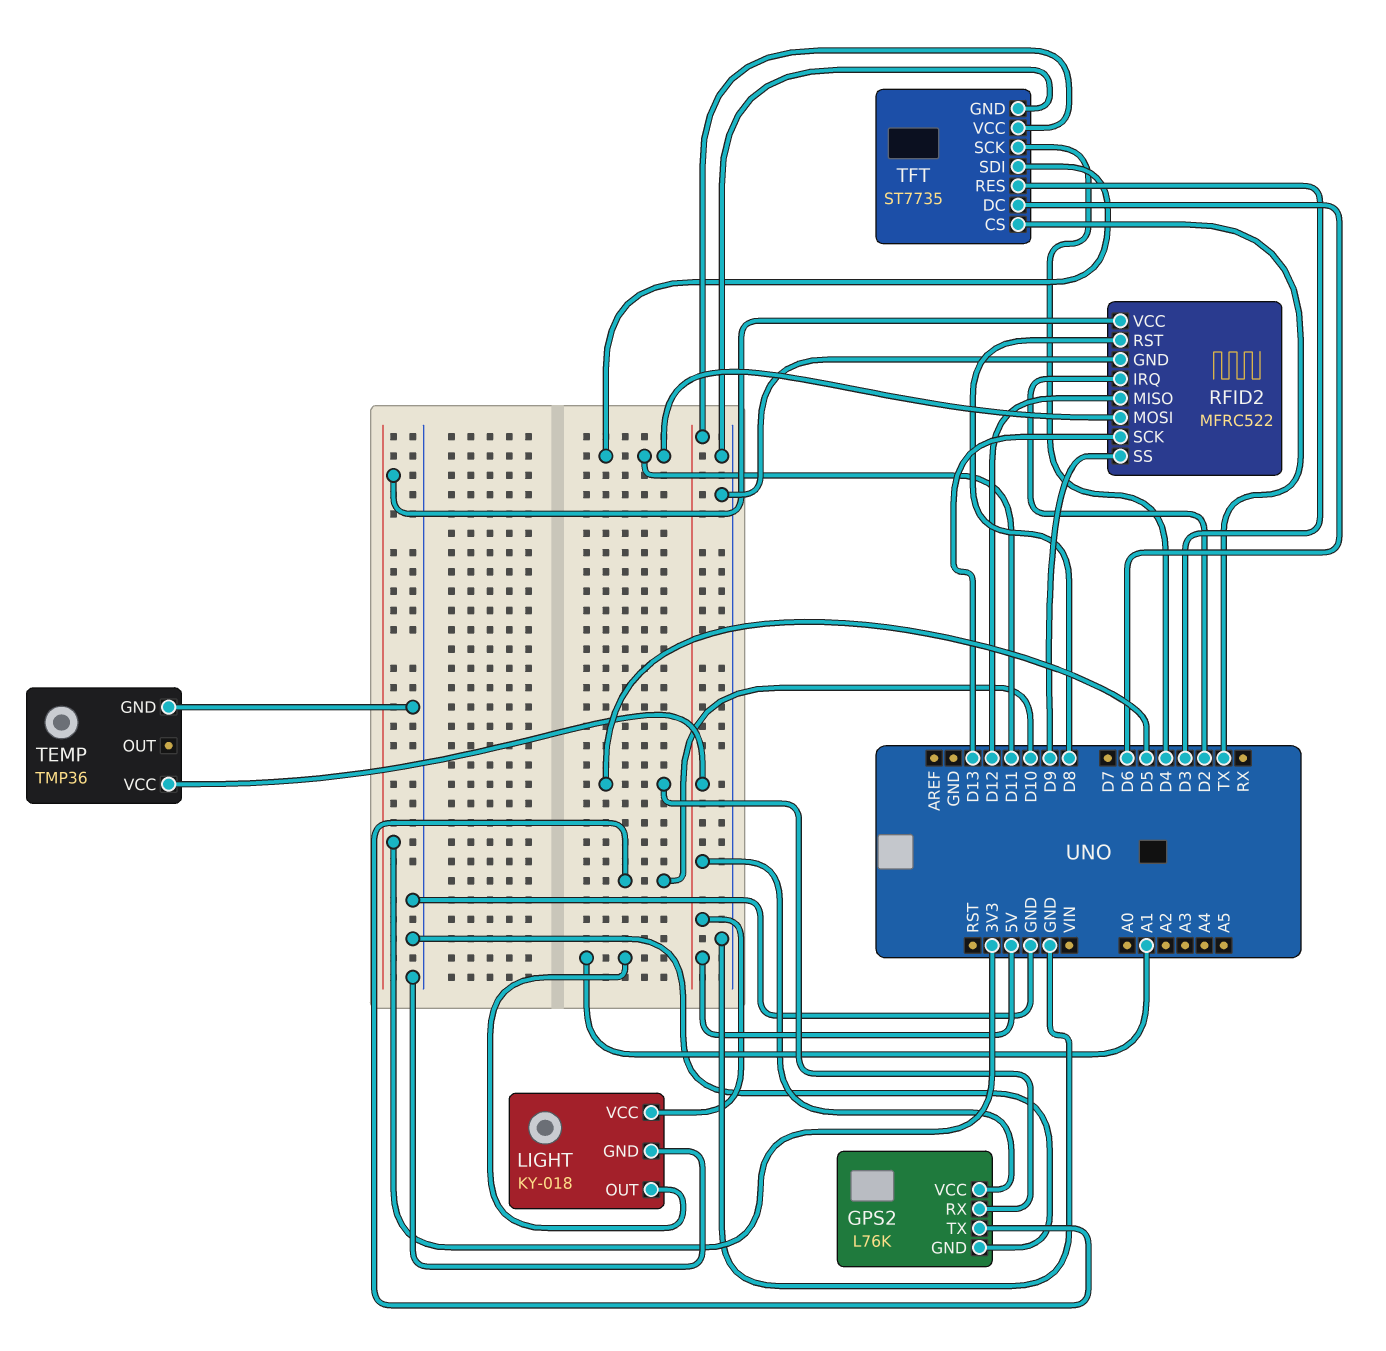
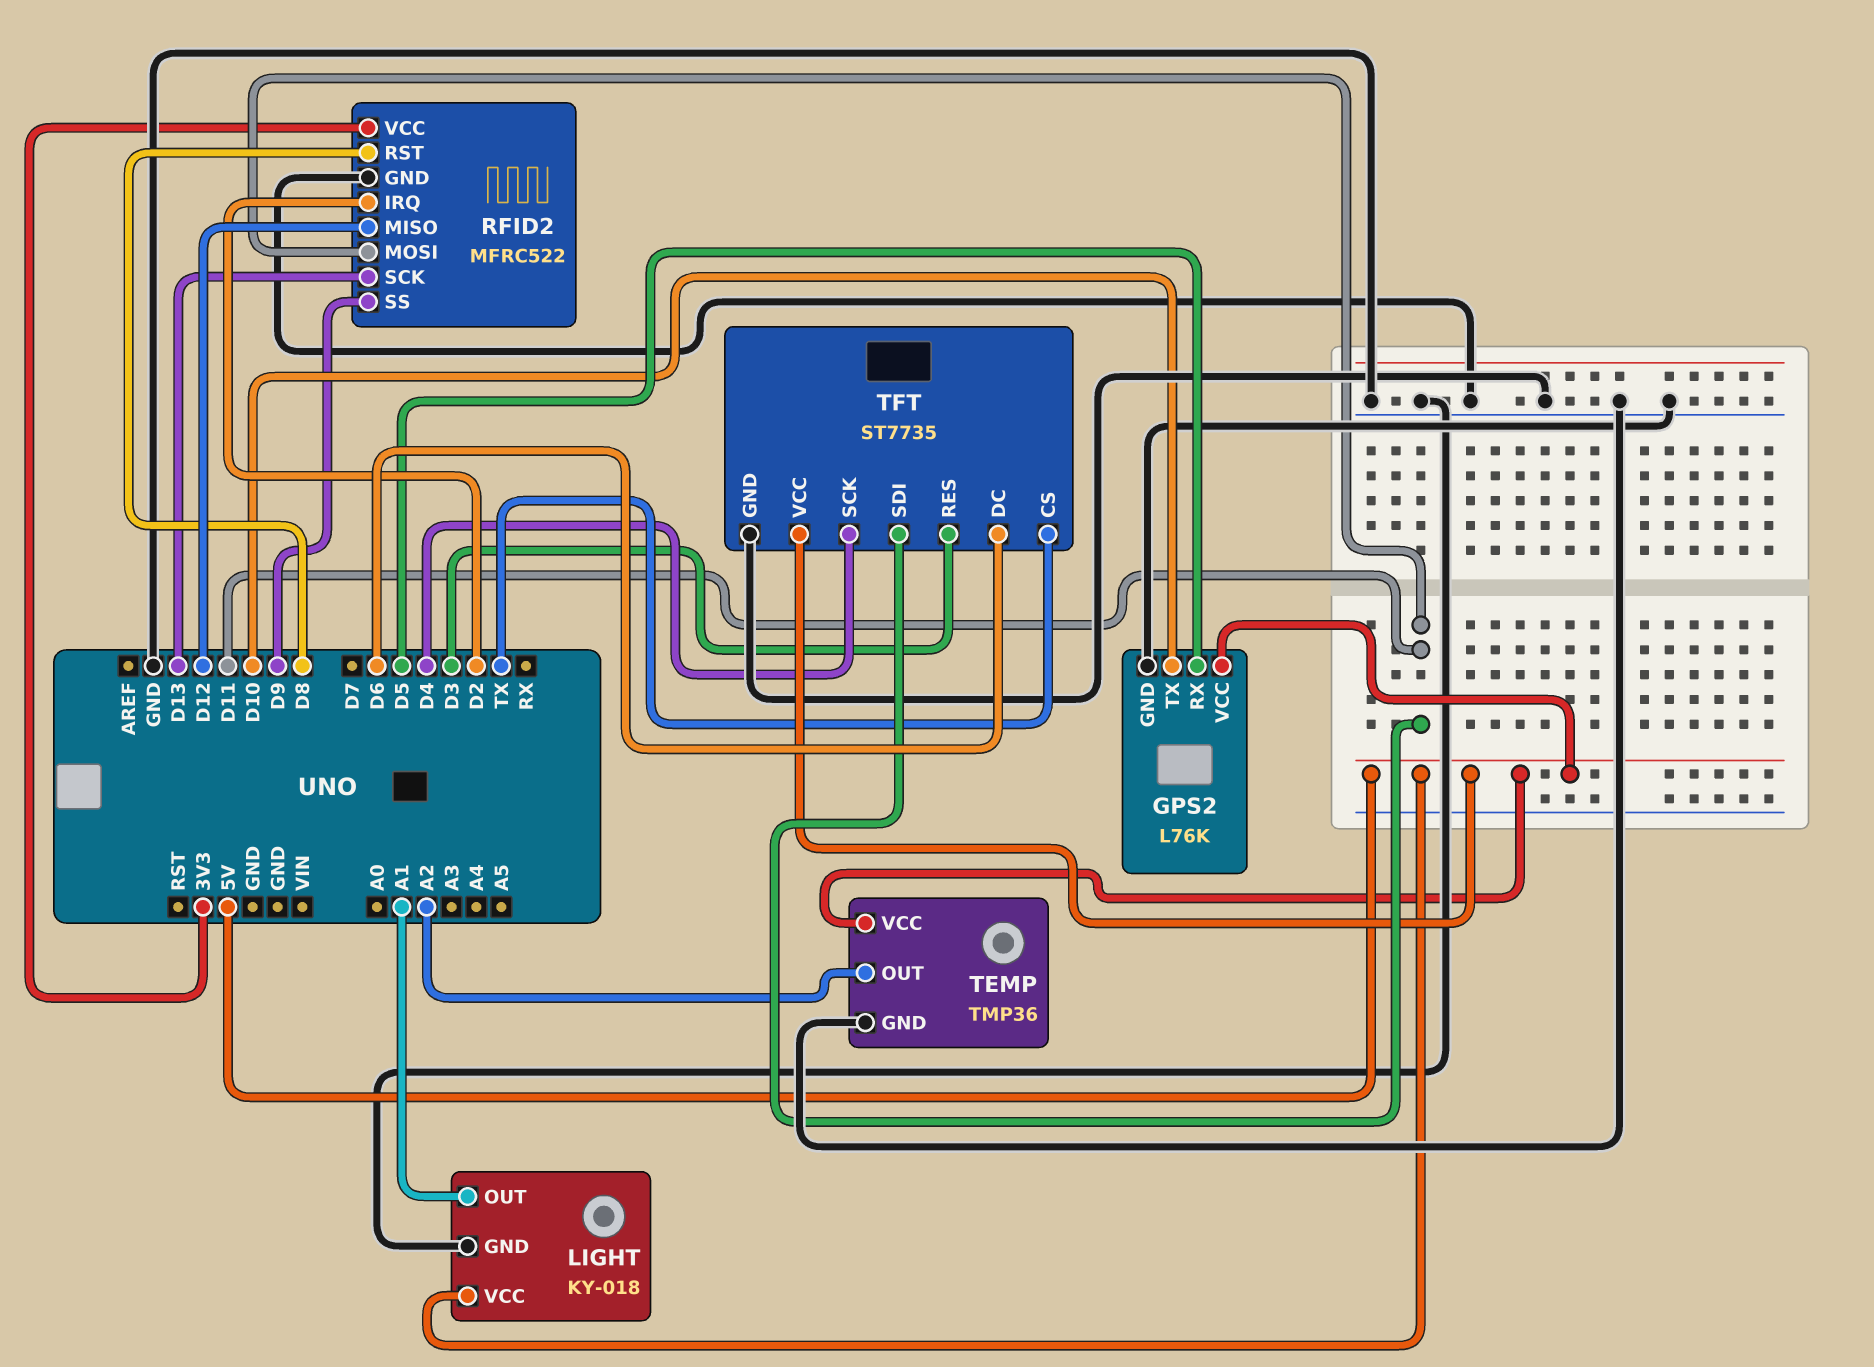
TEMP pin OUT: none -> A2

